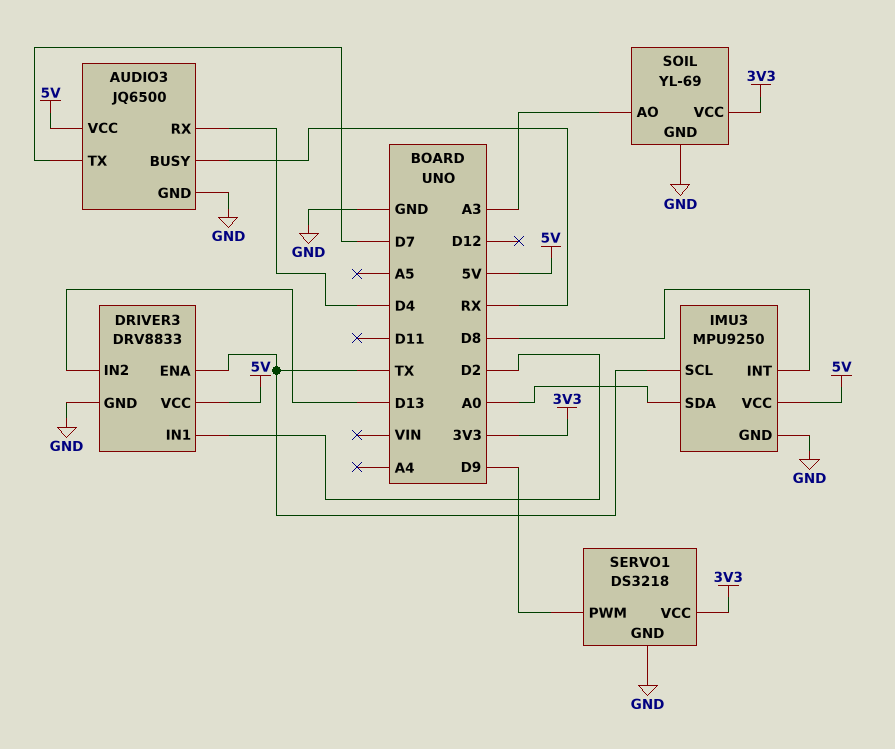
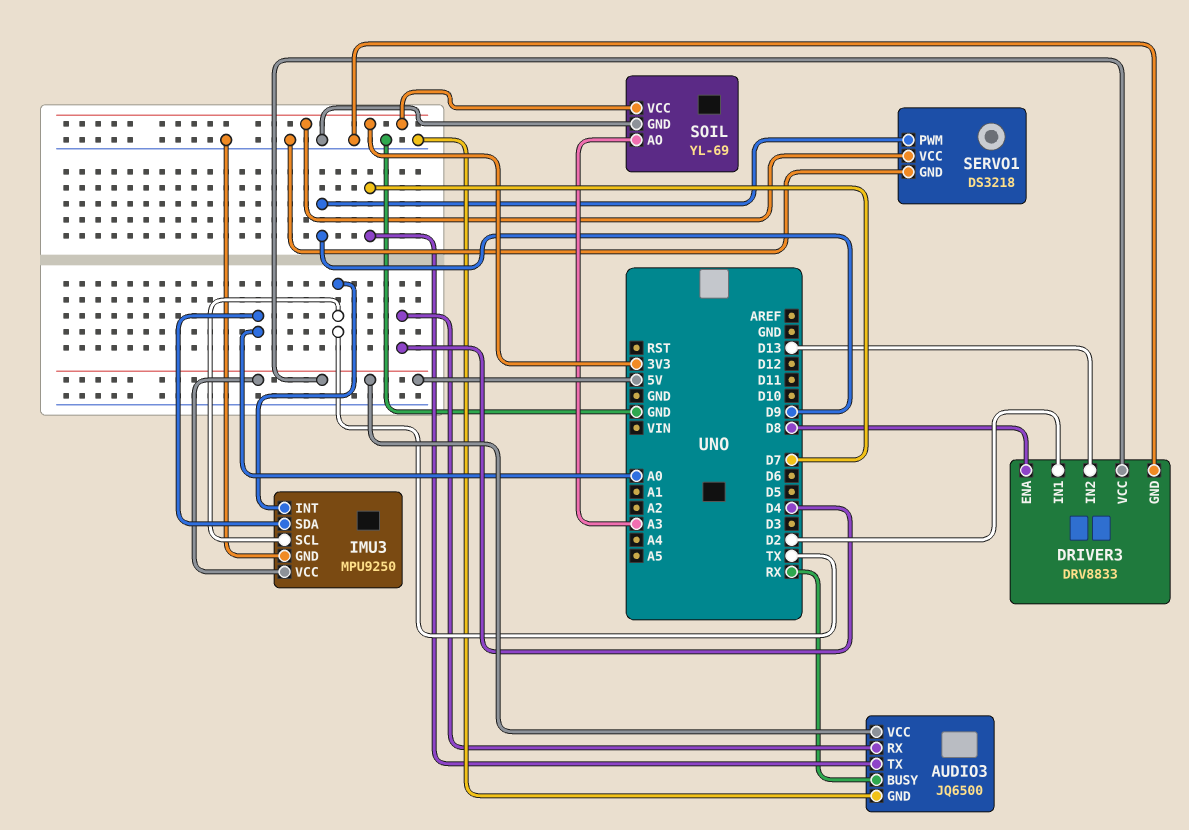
DRIVER3 pin ENA: TX -> D8
IMU3 pin INT: D8 -> TX

